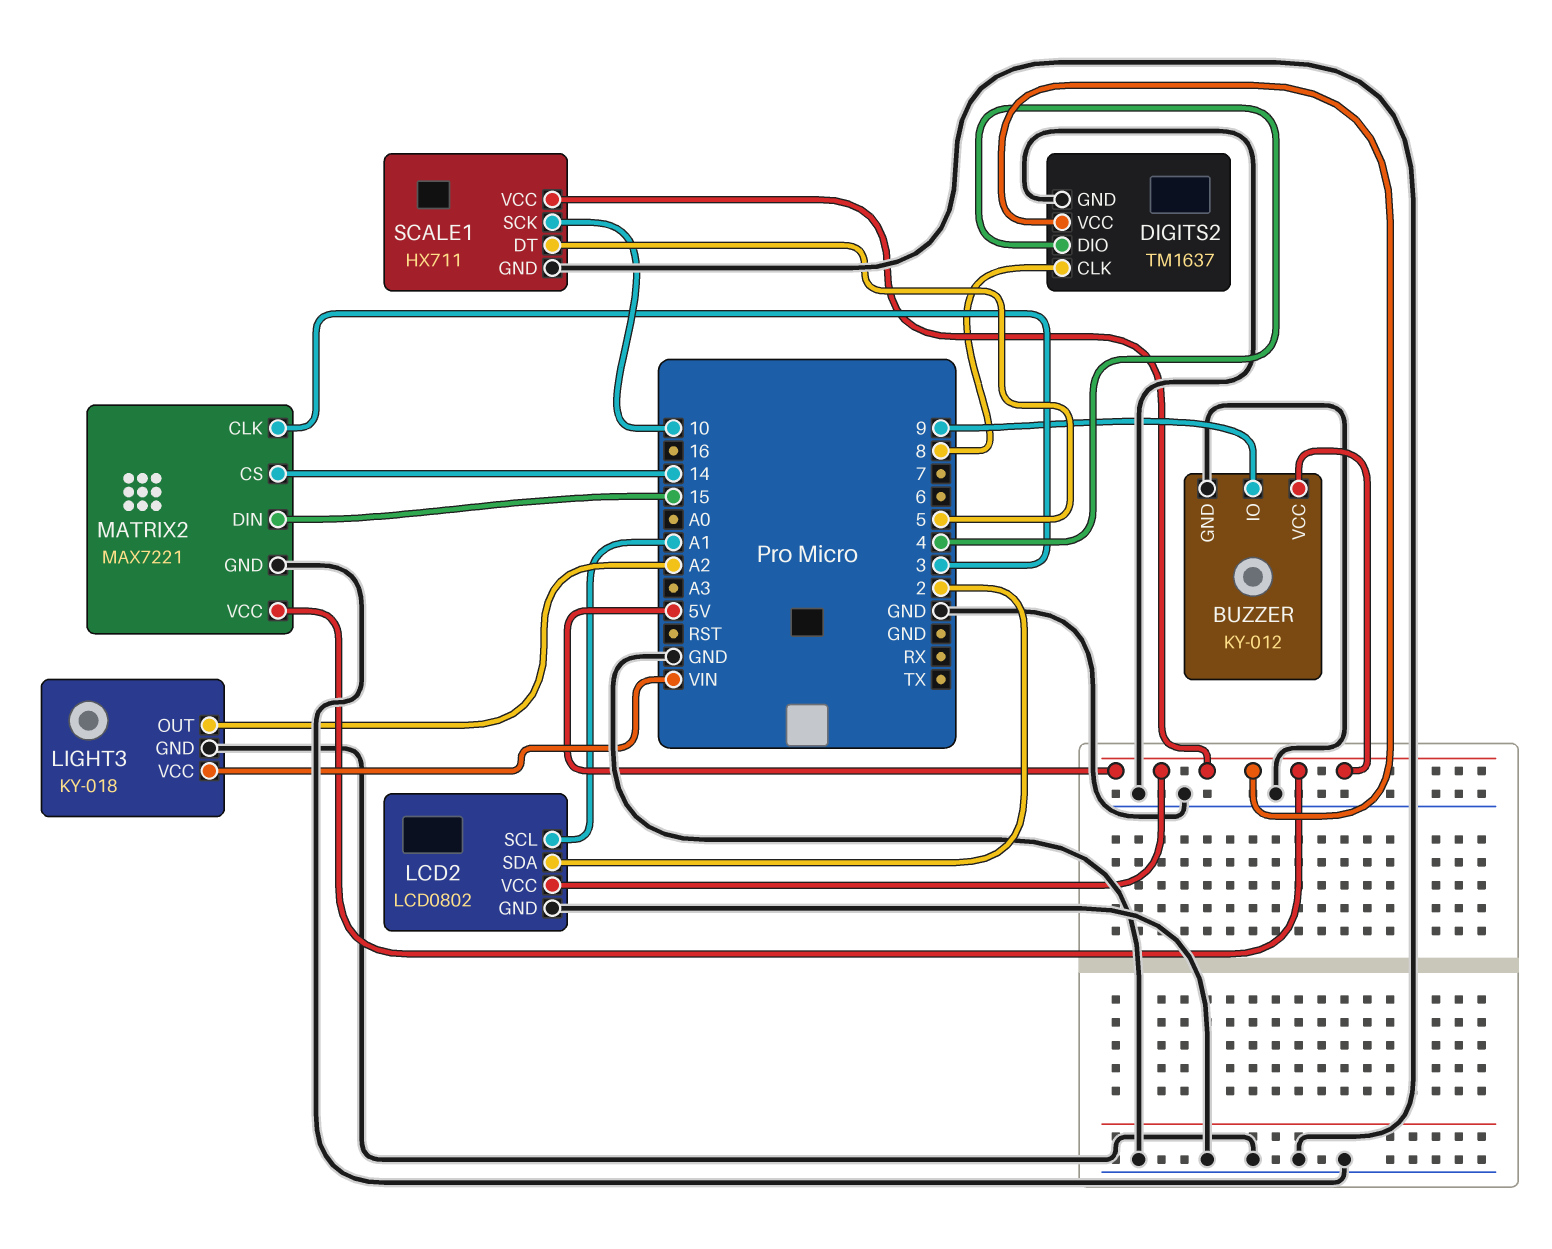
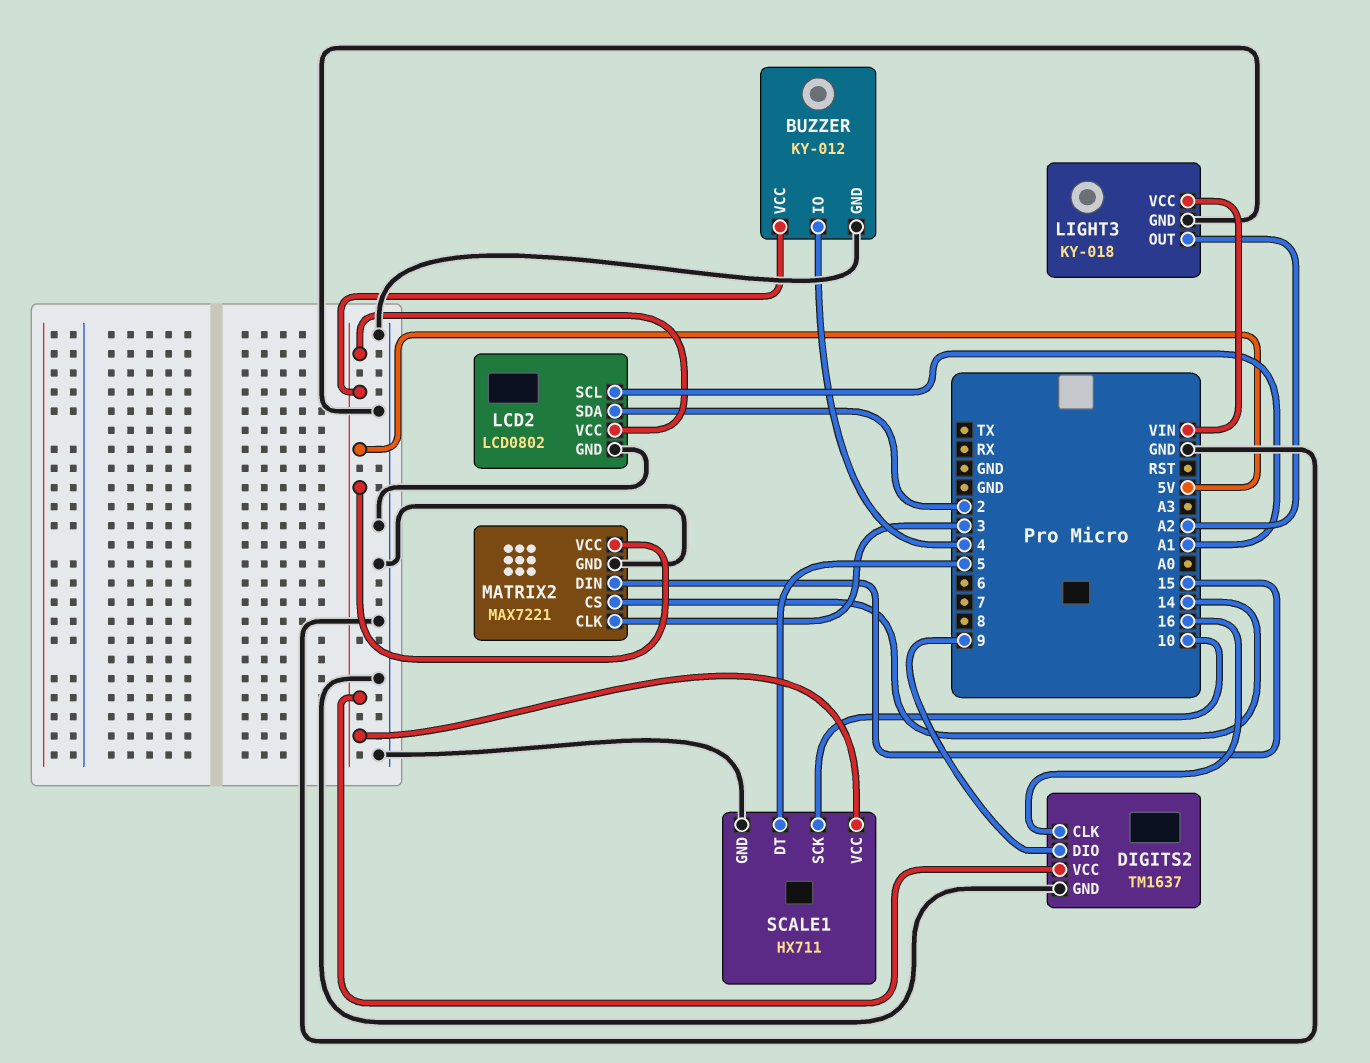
BUZZER pin IO: 9 -> 4
DIGITS2 pin CLK: 8 -> 16
DIGITS2 pin DIO: 4 -> 9

